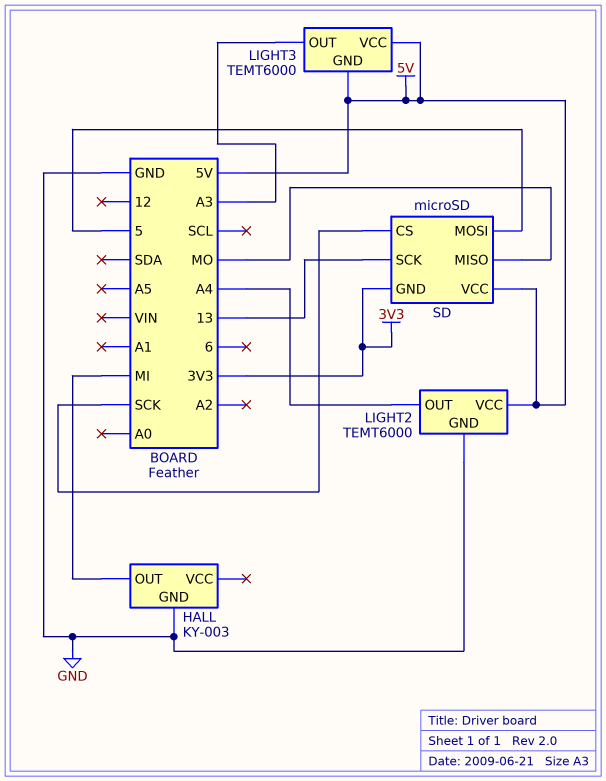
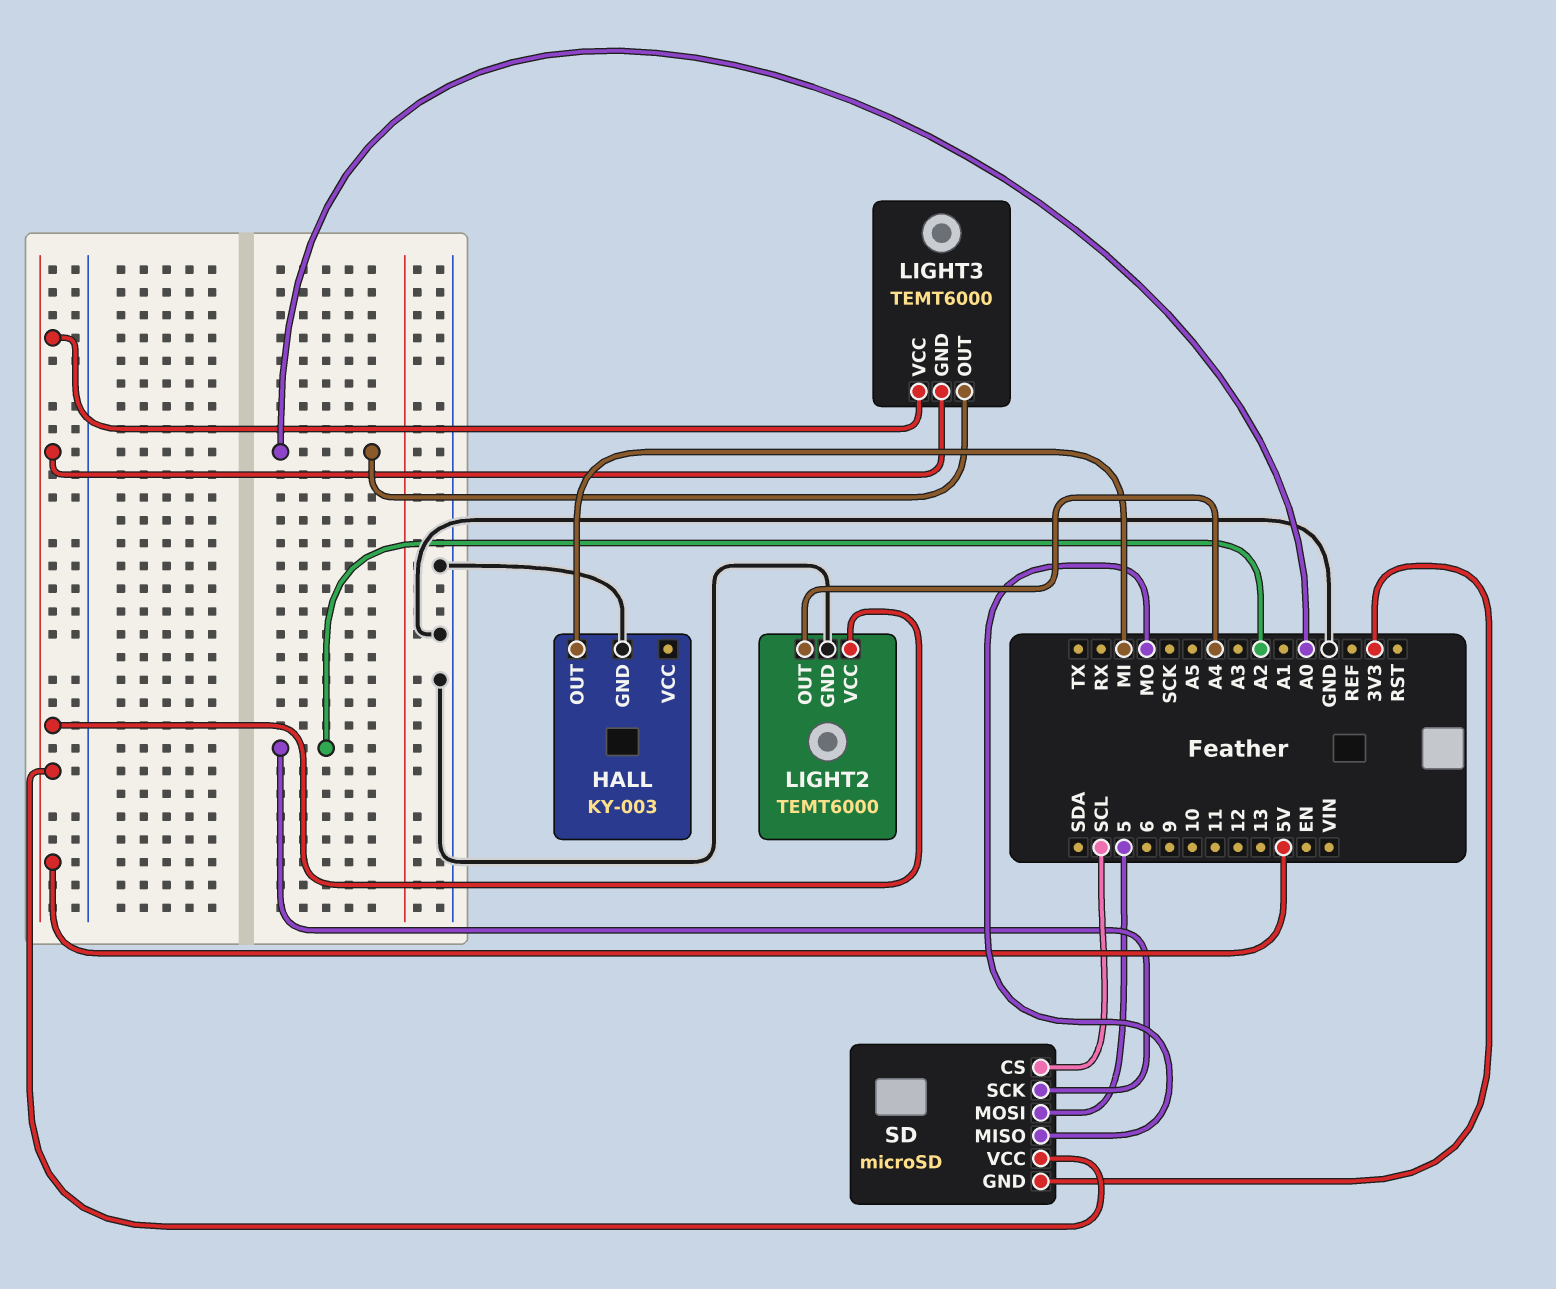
LIGHT3 pin OUT: A3 -> A0
SD pin CS: SCK -> SCL
SD pin SCK: 13 -> A2

